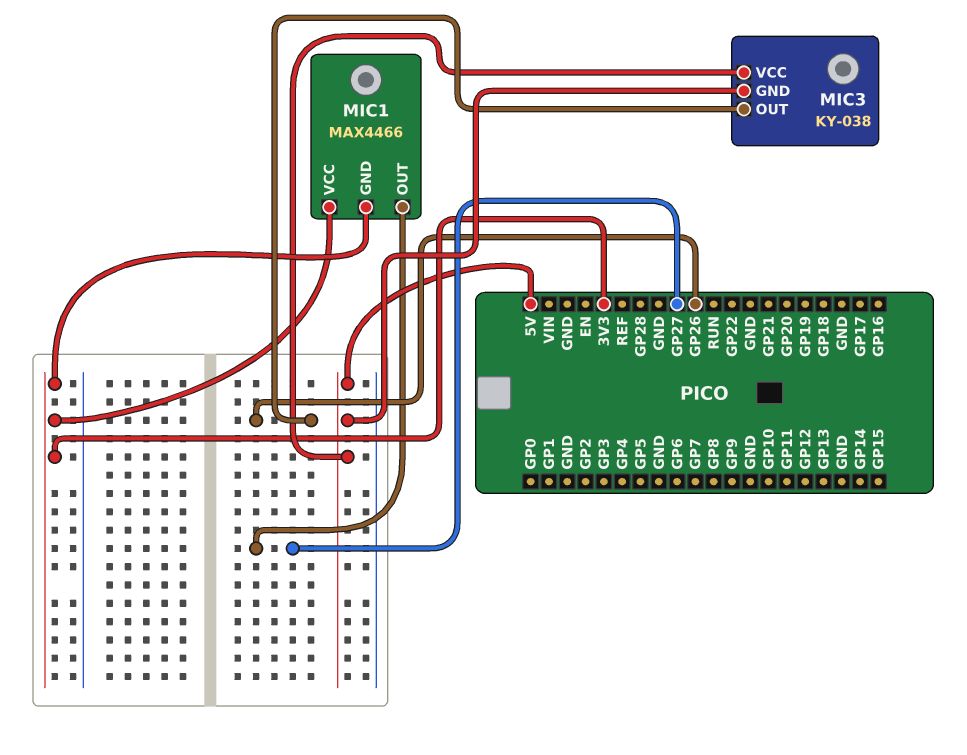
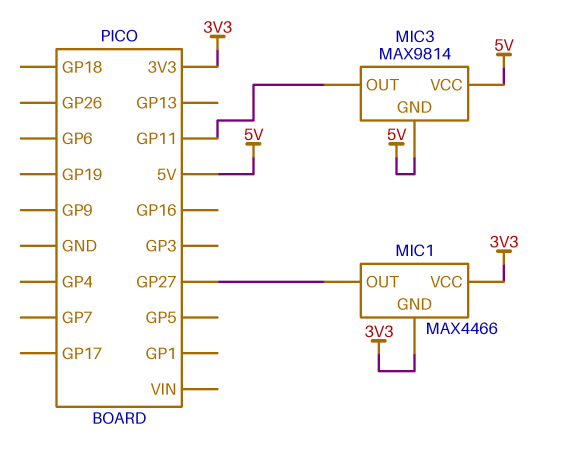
MIC3: KY-038 -> MAX9814
MIC3 pin OUT: GP26 -> GP11

